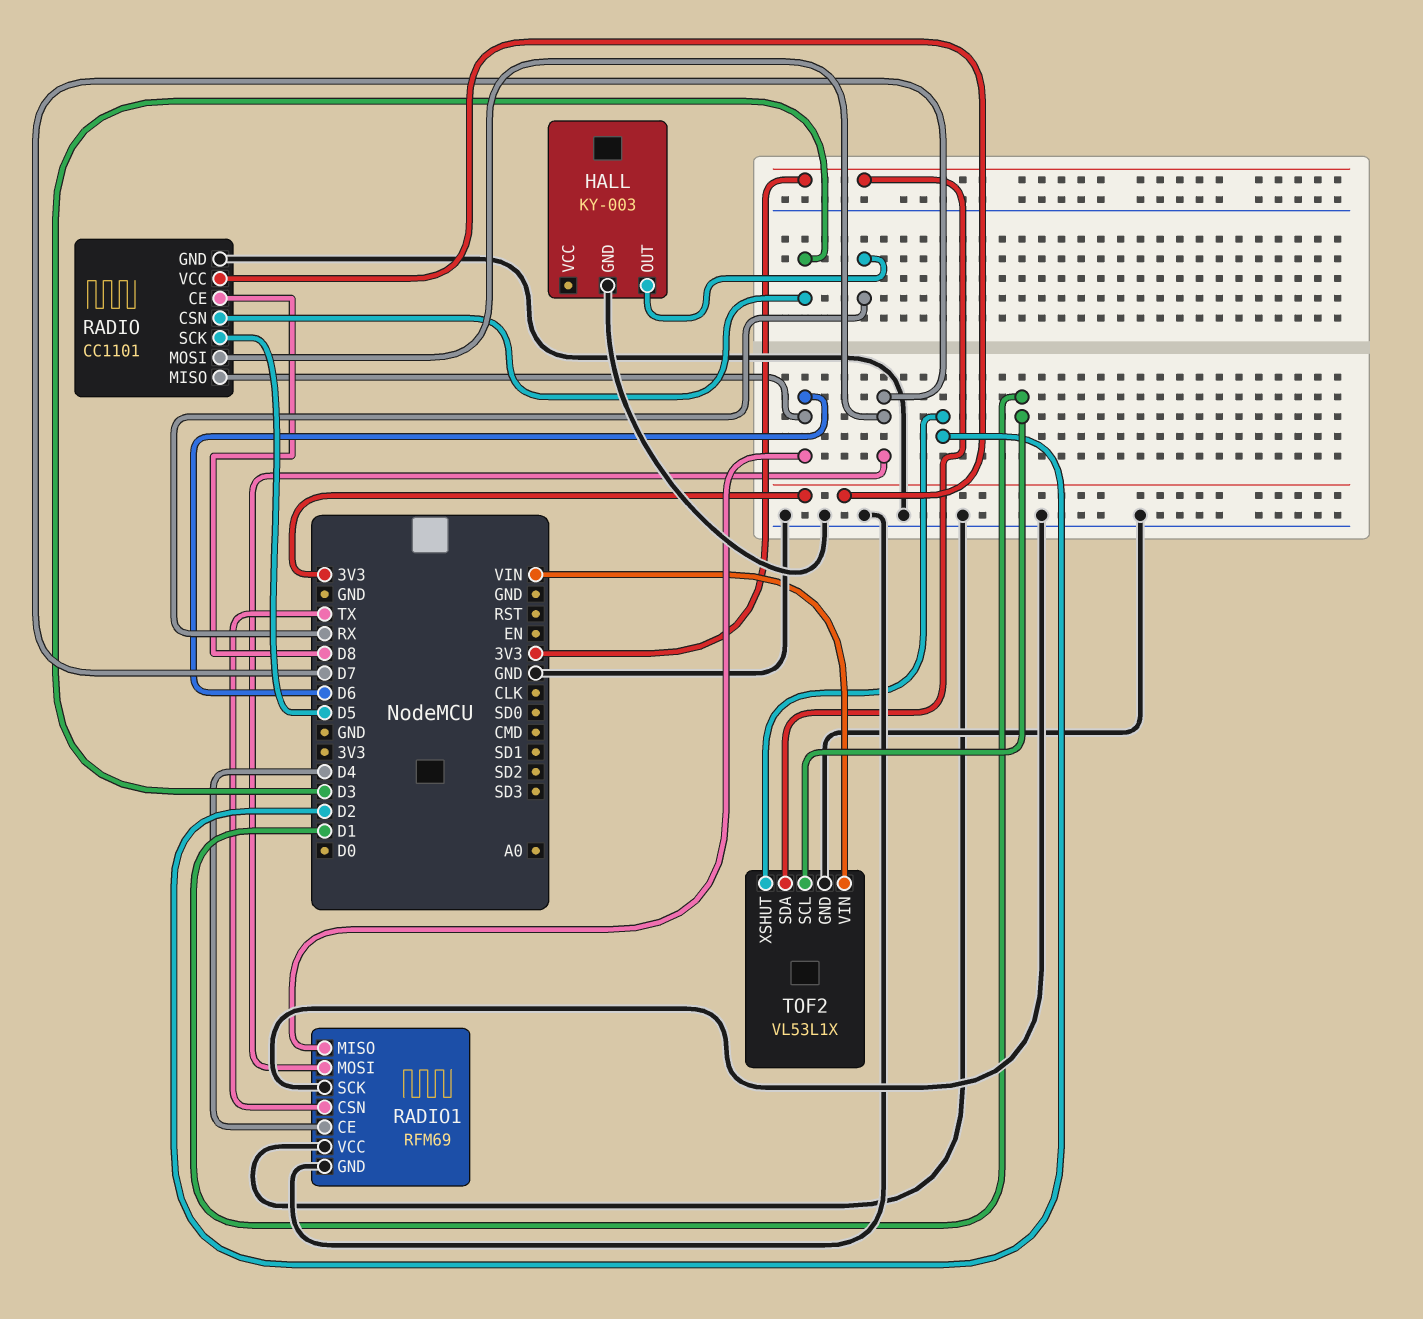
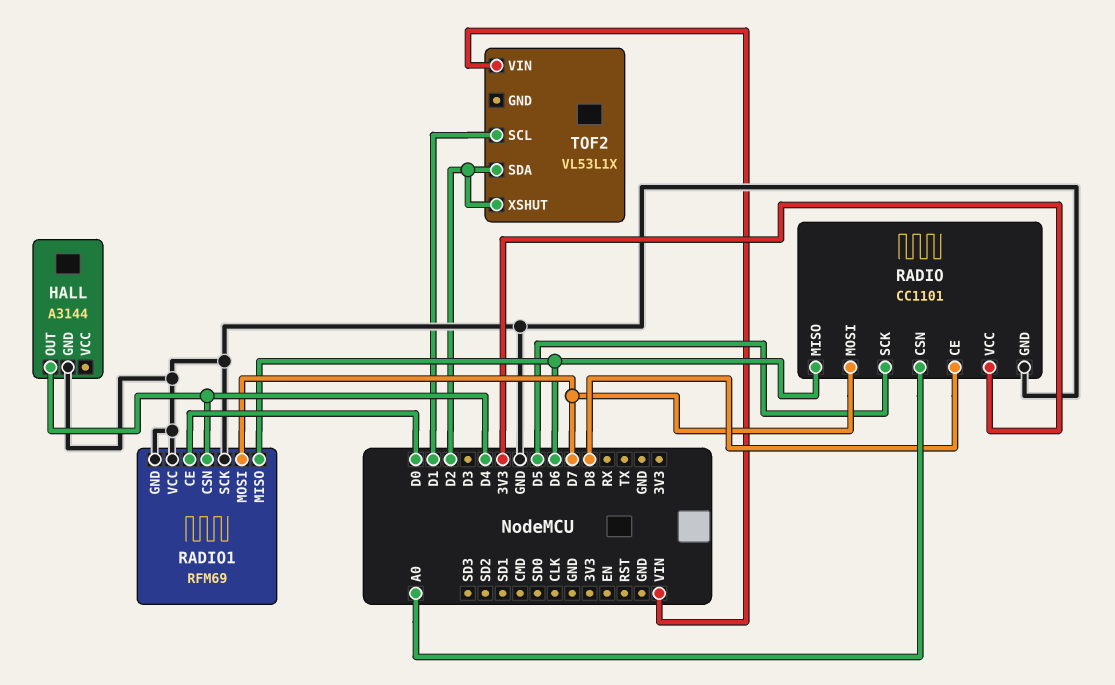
HALL: KY-003 -> A3144
HALL pin OUT: RX -> D4
RADIO pin CSN: D3 -> A0
RADIO1 pin CE: D4 -> D0
RADIO1 pin CSN: TX -> D4
TOF2 pin GND: GND -> none
TOF2 pin SDA: 3V3 -> D2

